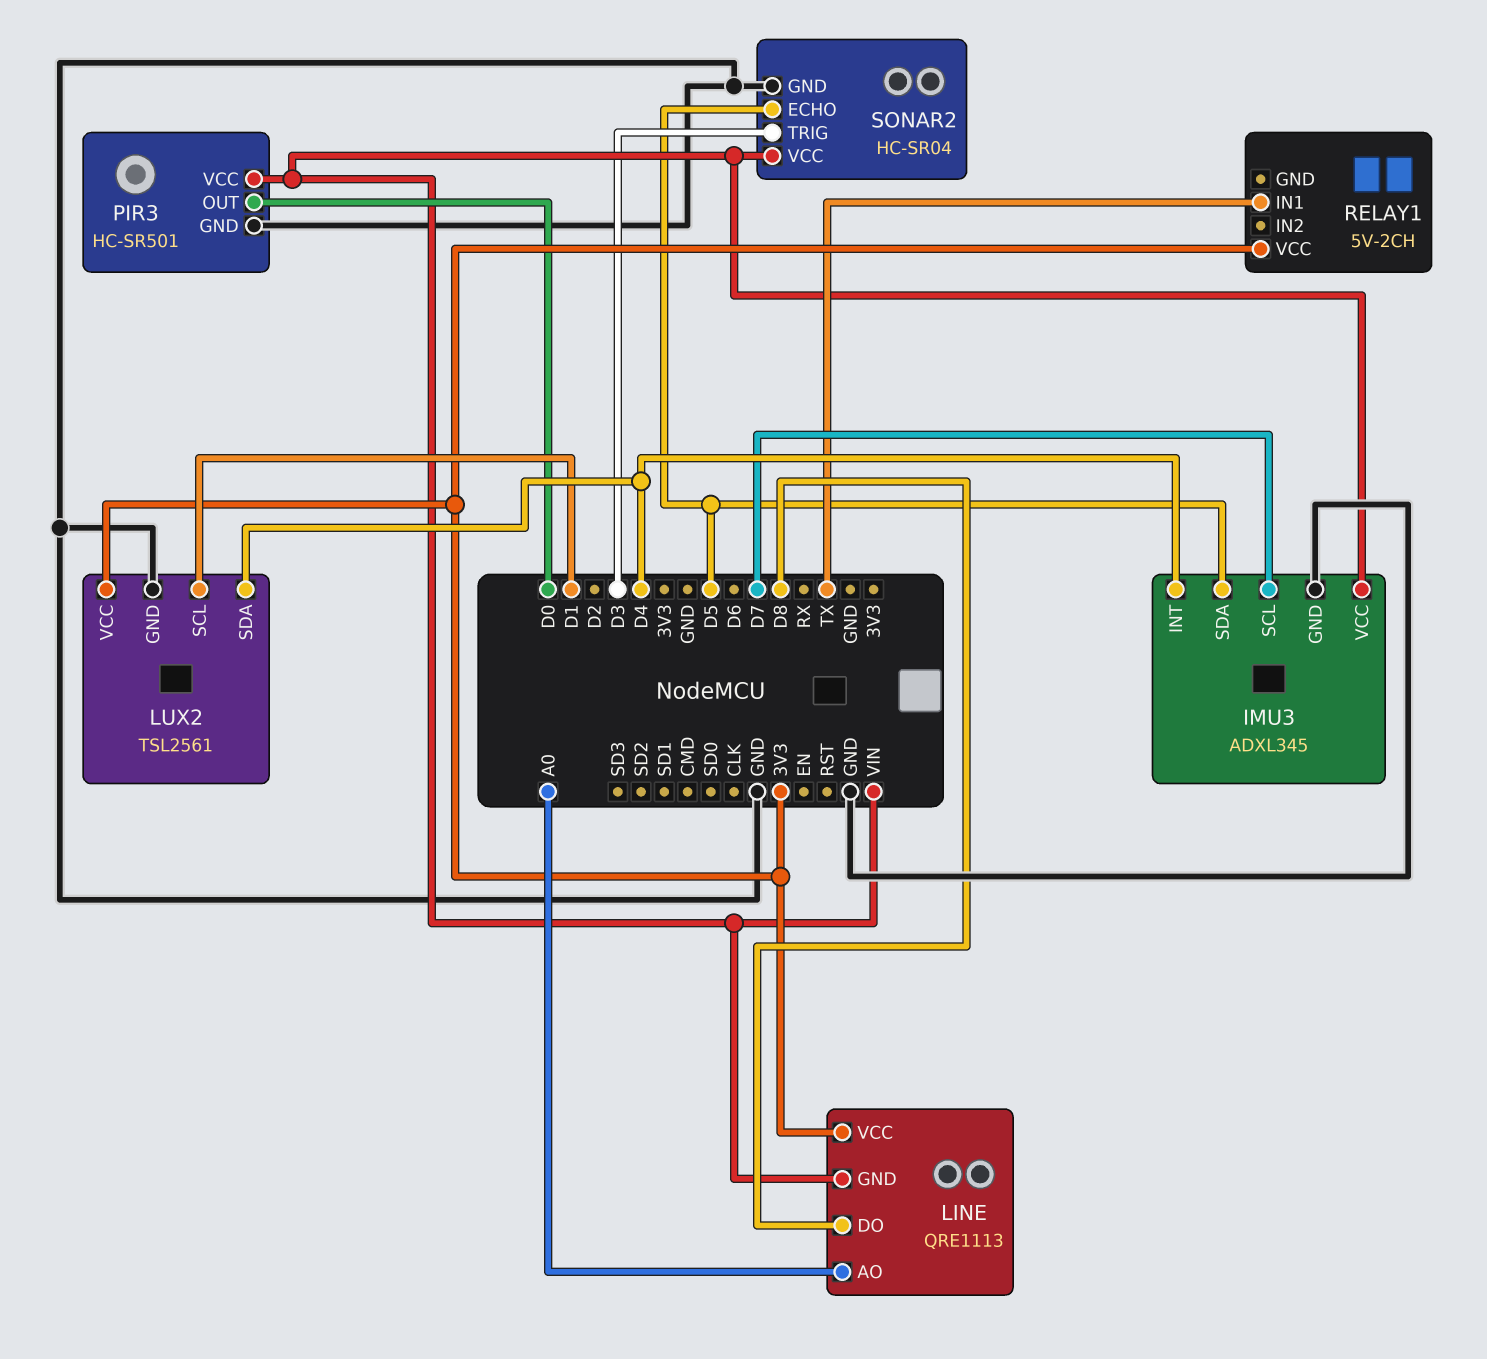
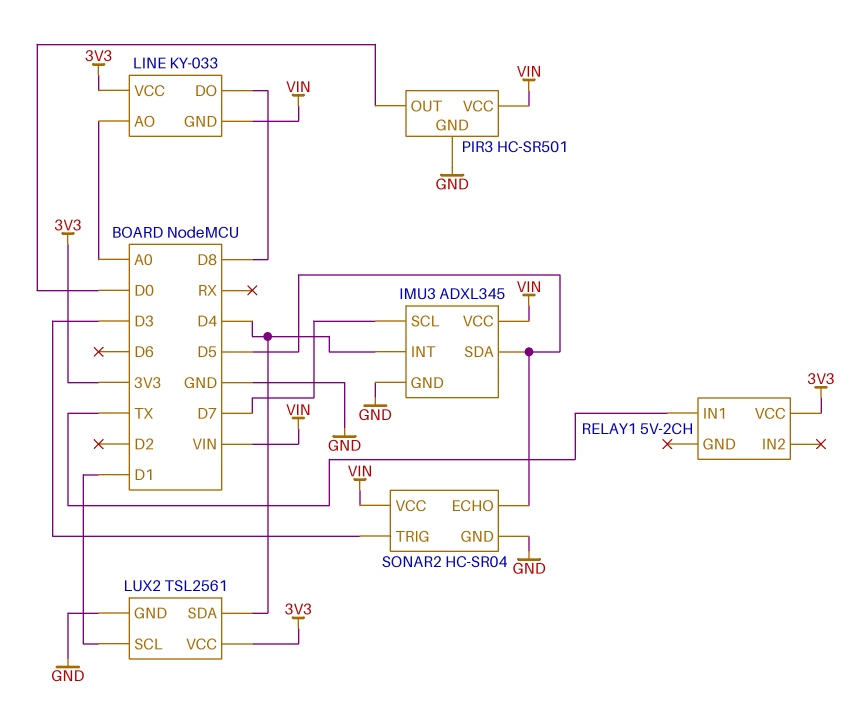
LINE: QRE1113 -> KY-033

